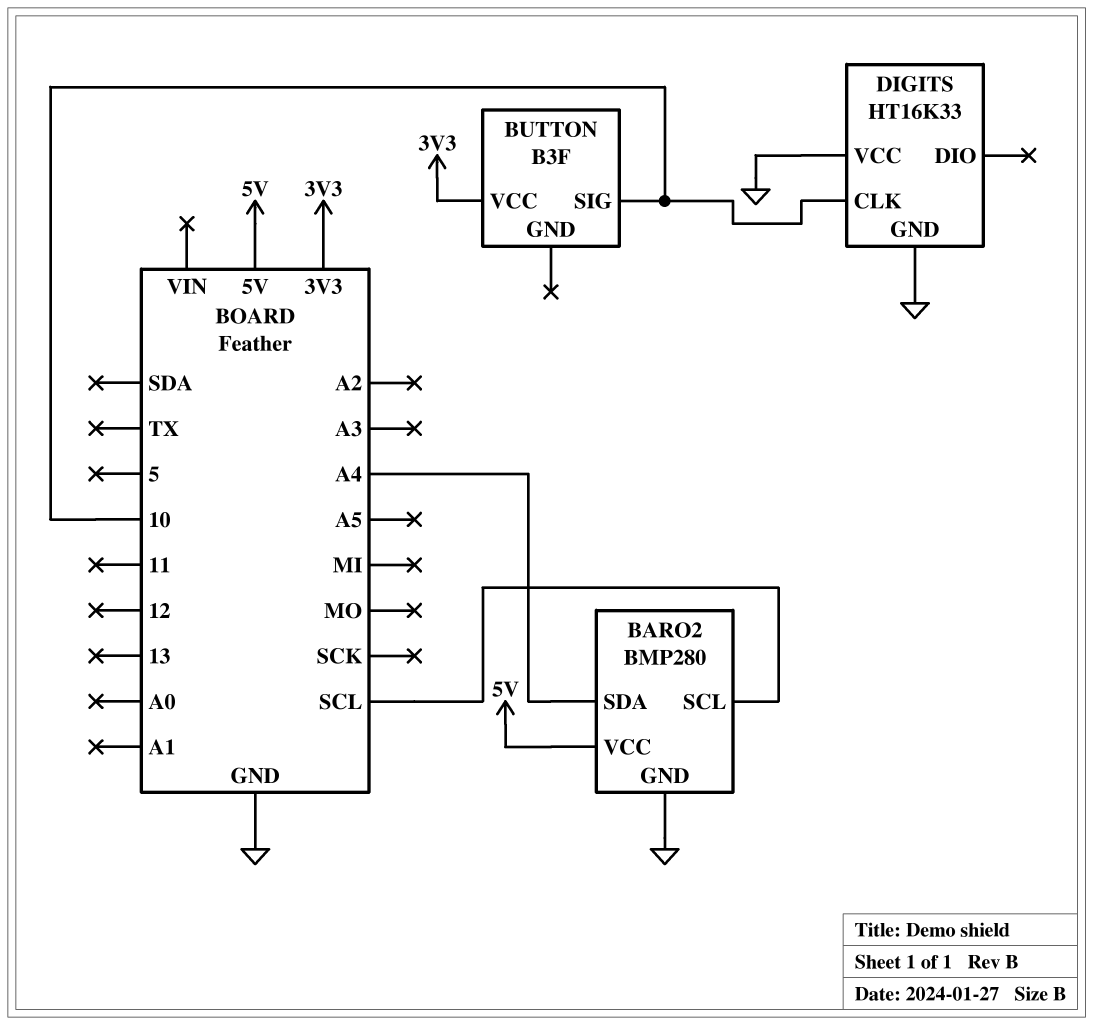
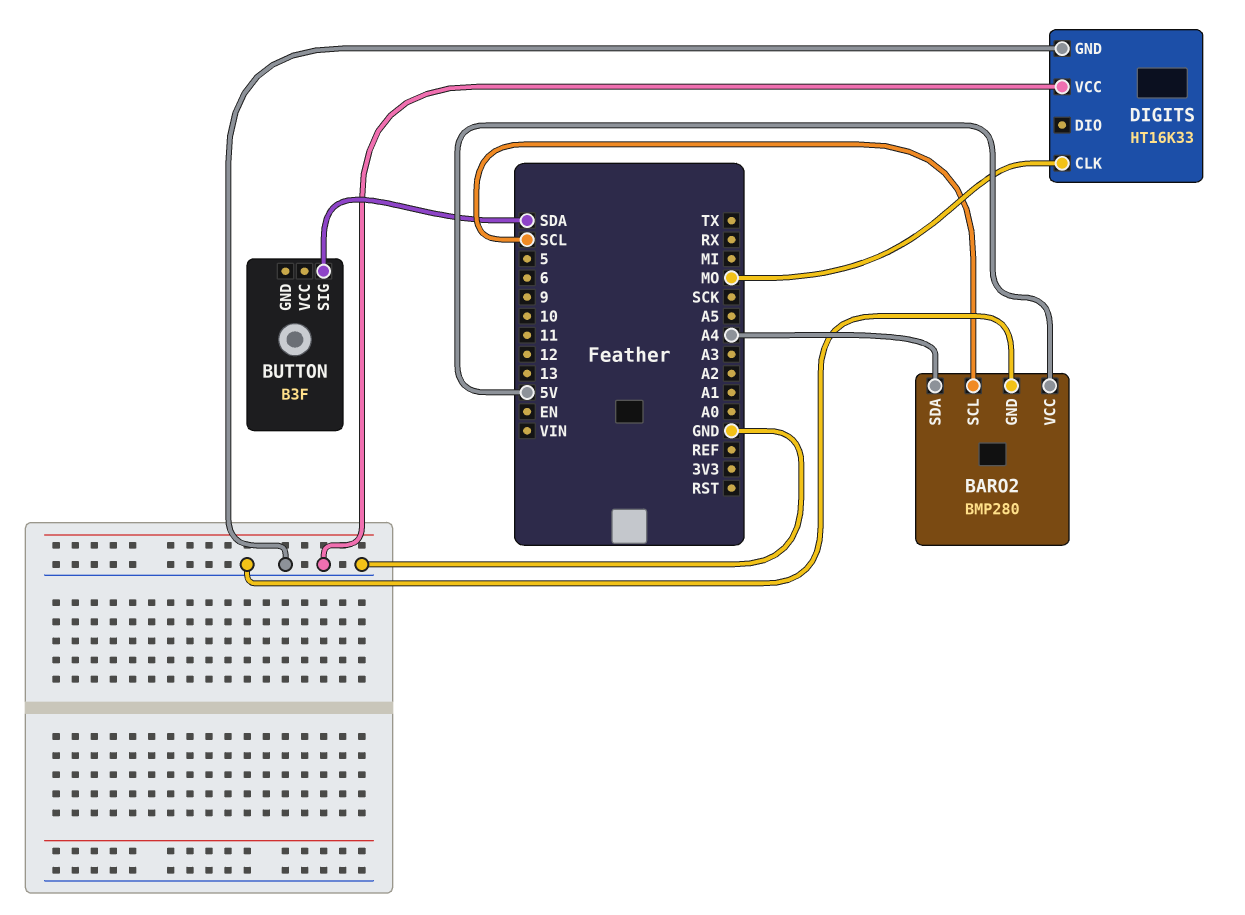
BUTTON pin SIG: 10 -> SDA
BUTTON pin VCC: 3V3 -> none
DIGITS pin CLK: 10 -> MO

